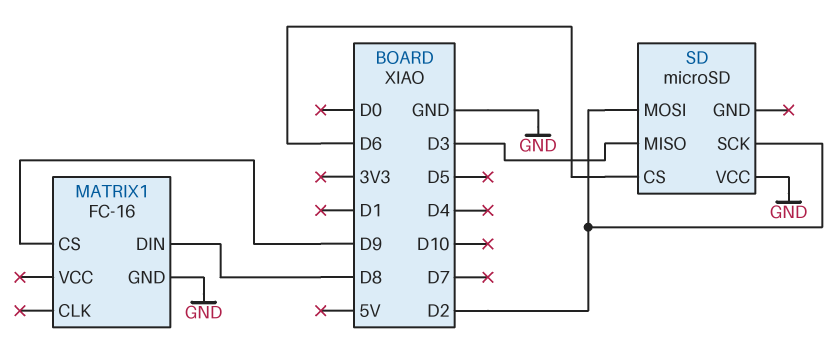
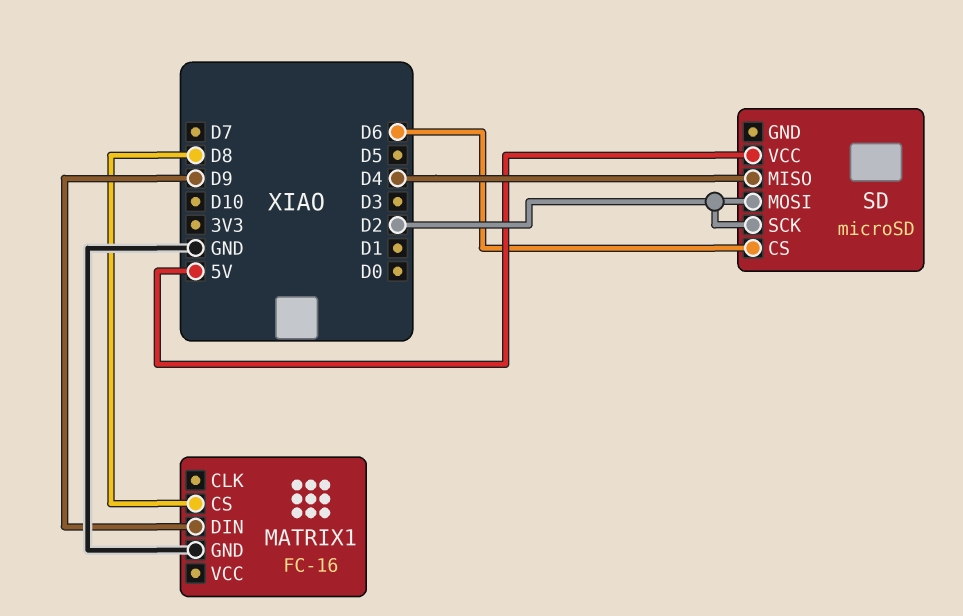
MATRIX1 pin CS: D9 -> D8
MATRIX1 pin DIN: D8 -> D9
SD pin MISO: D3 -> D4
SD pin VCC: GND -> 5V

